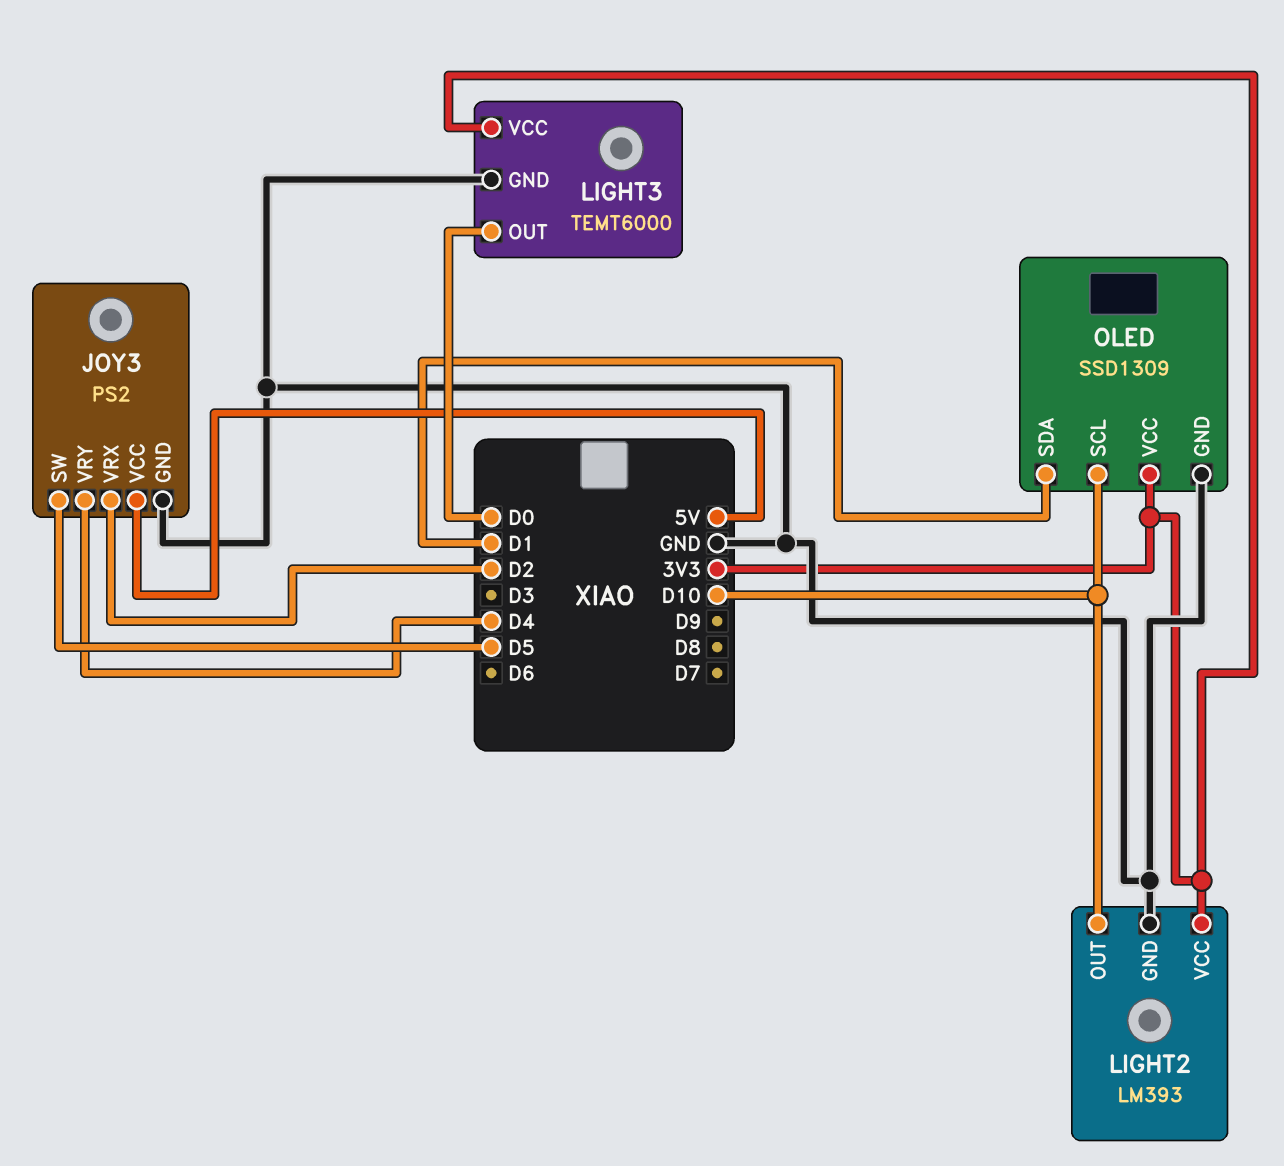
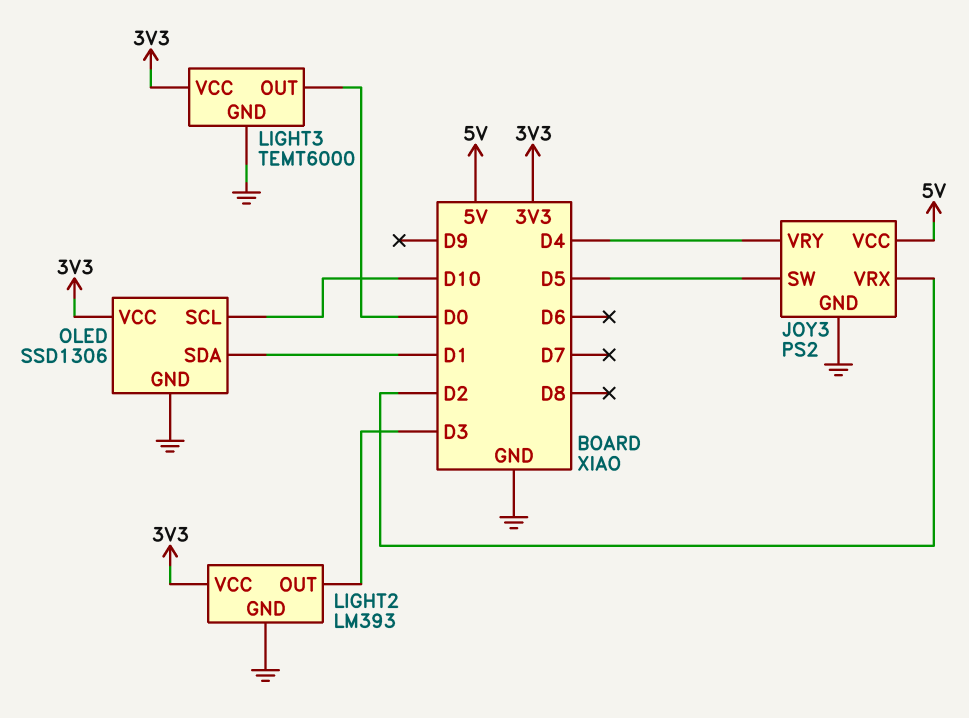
LIGHT2 pin OUT: D10 -> D3
OLED: SSD1309 -> SSD1306

